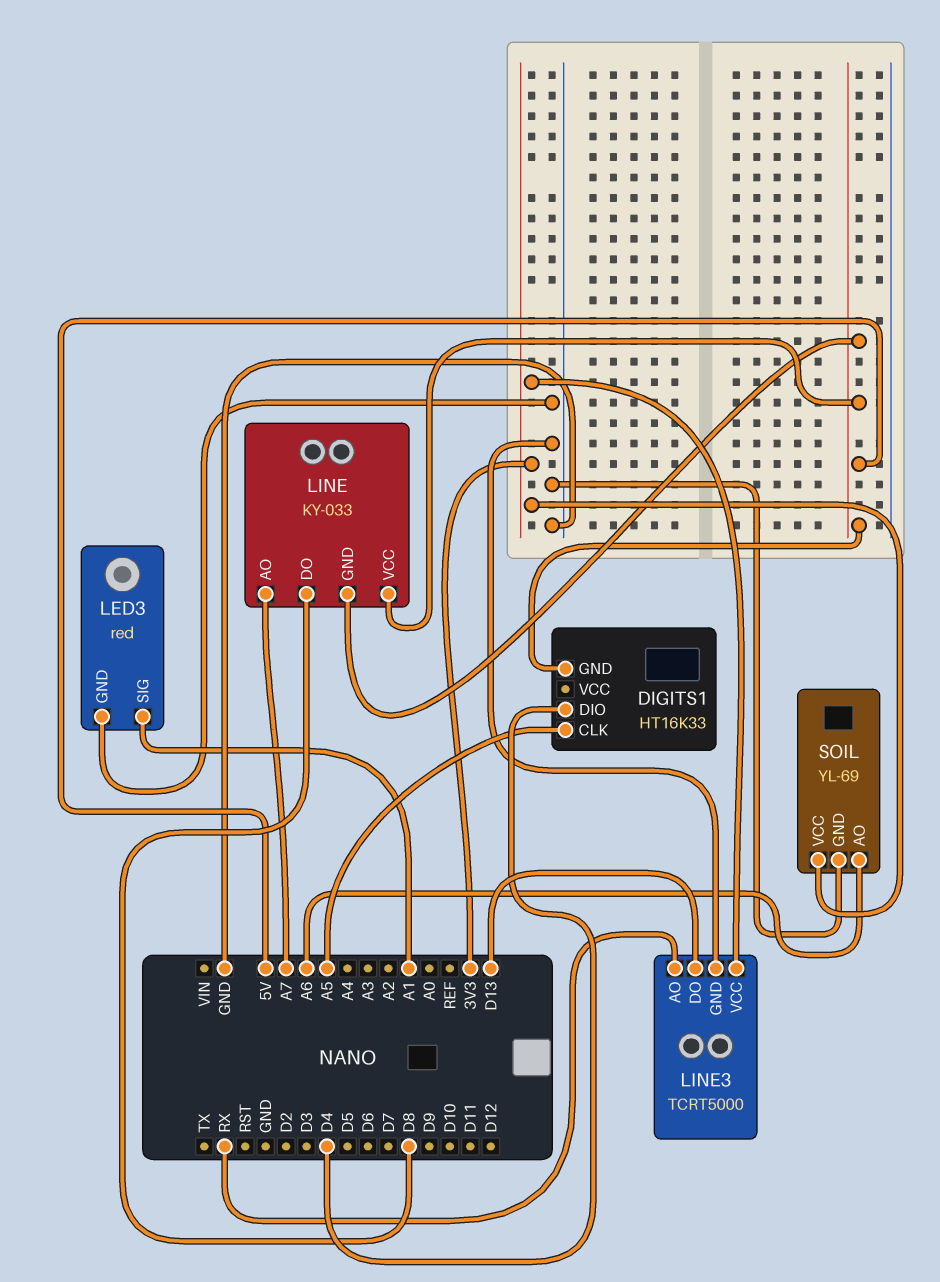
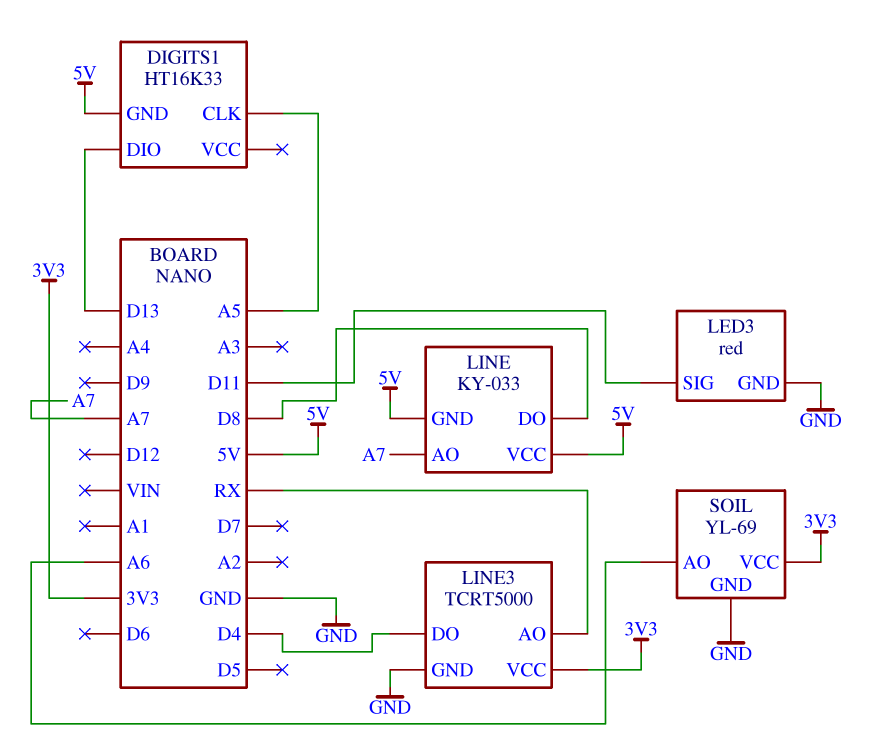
DIGITS1 pin DIO: D4 -> D13
LED3 pin SIG: A1 -> D11
LINE3 pin DO: D13 -> D4

